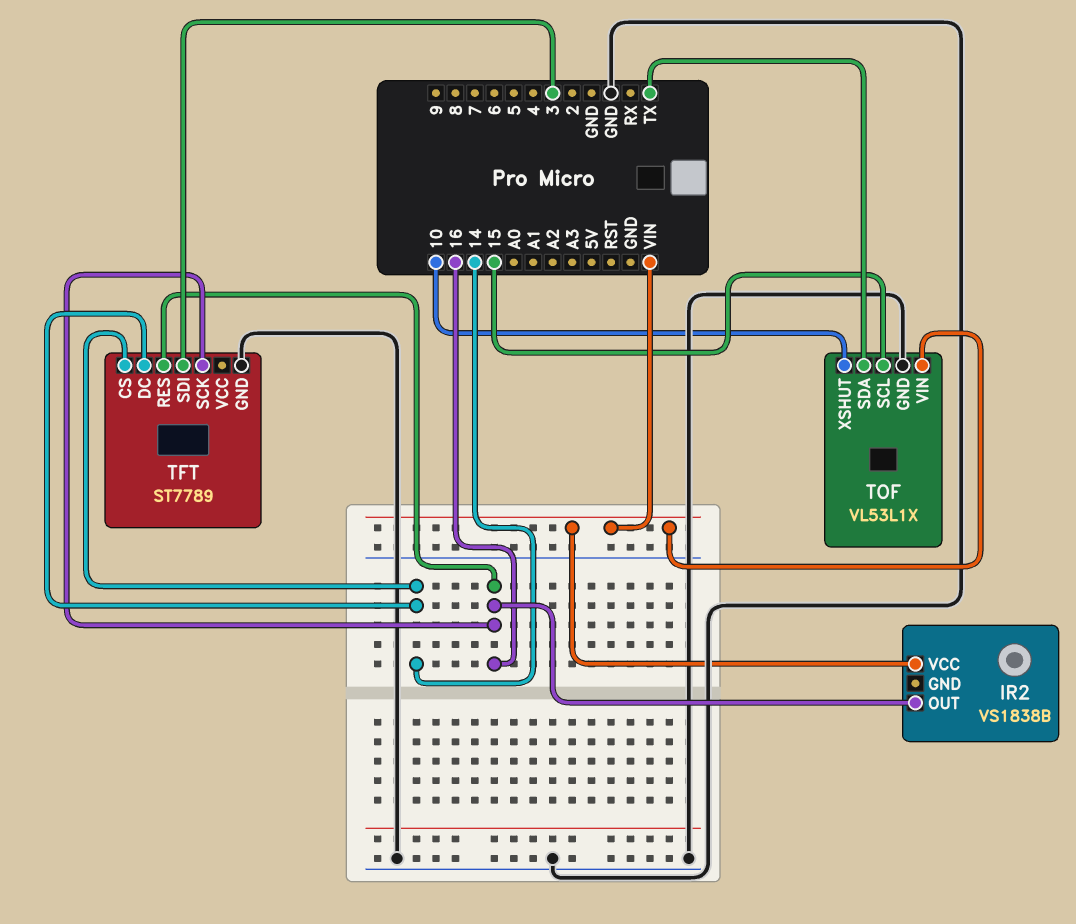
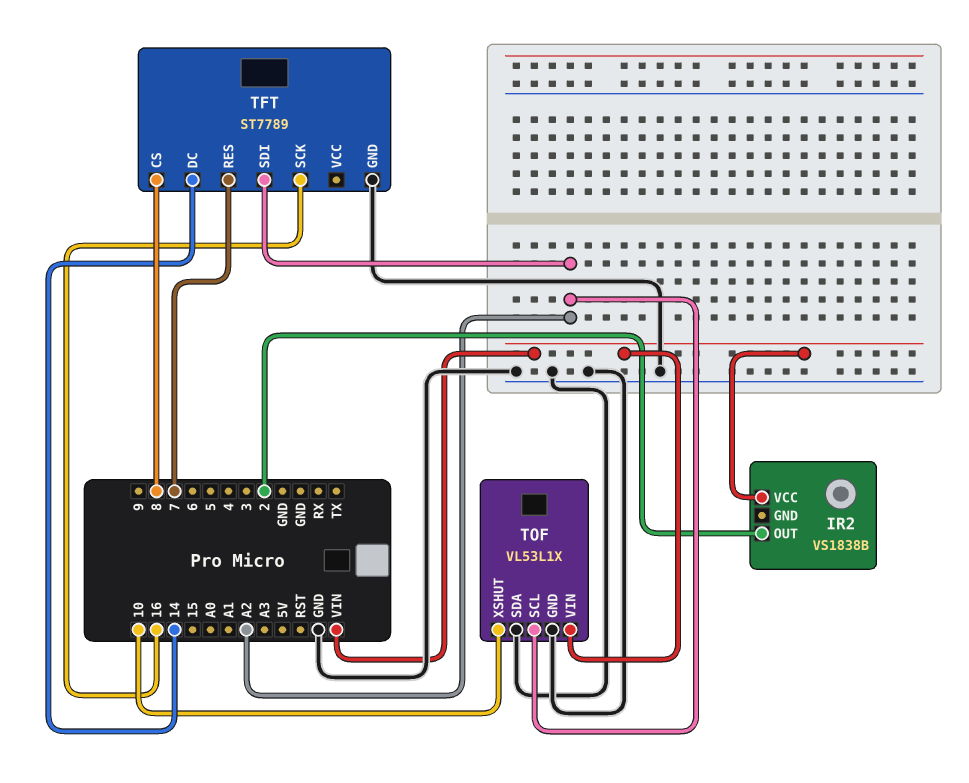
IR2 pin OUT: 16 -> 2
TFT pin CS: 14 -> 8
TFT pin RES: 16 -> 7
TFT pin SDI: 3 -> A2
TOF pin SCL: 15 -> A2
TOF pin SDA: TX -> GND

